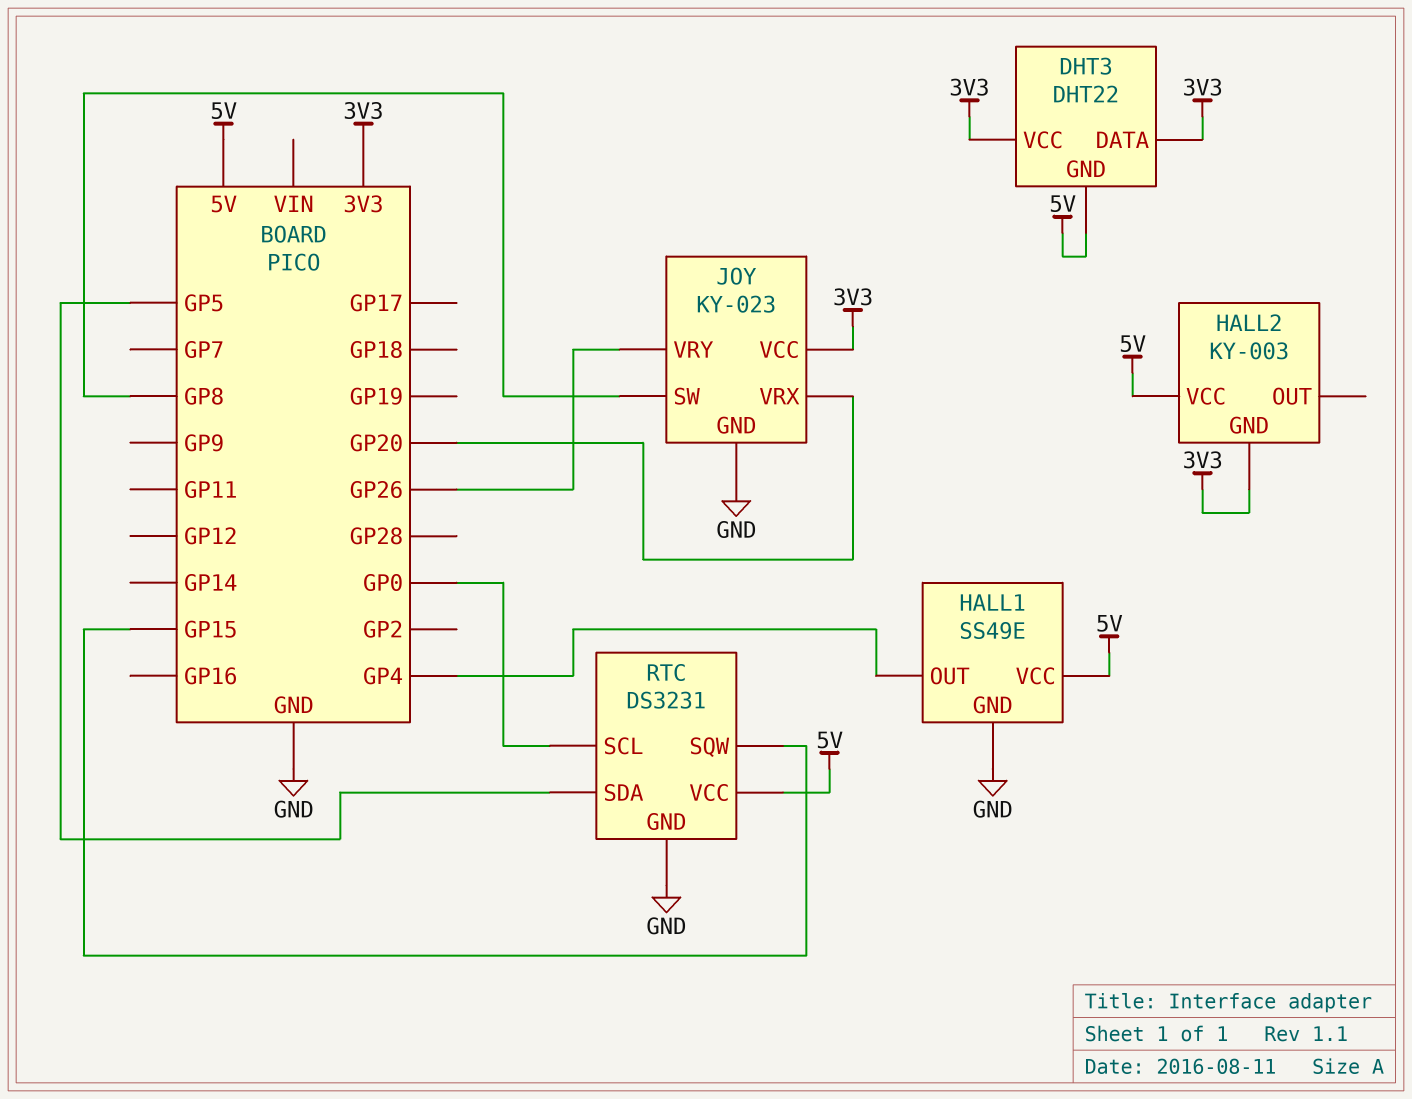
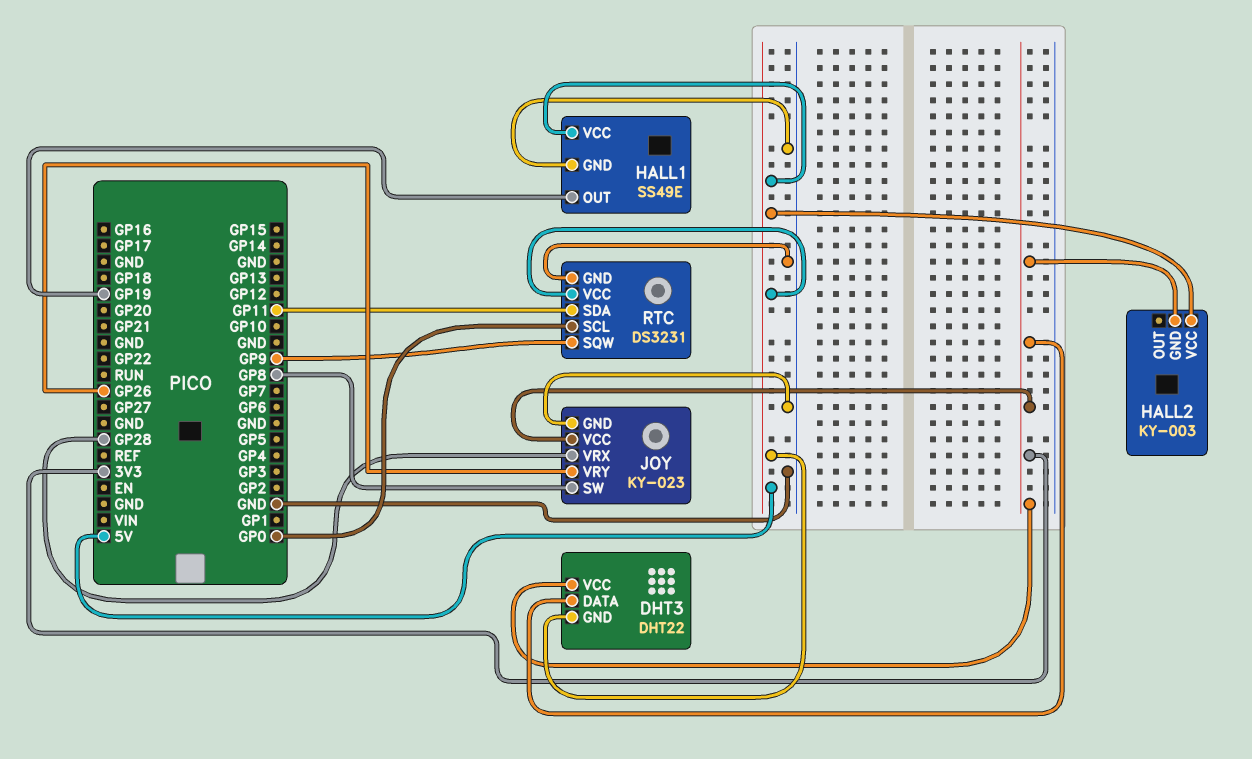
HALL1 pin OUT: GP4 -> GP19
JOY pin VRX: GP20 -> GP28
RTC pin SDA: GP5 -> GP11
RTC pin SQW: GP15 -> GP9

